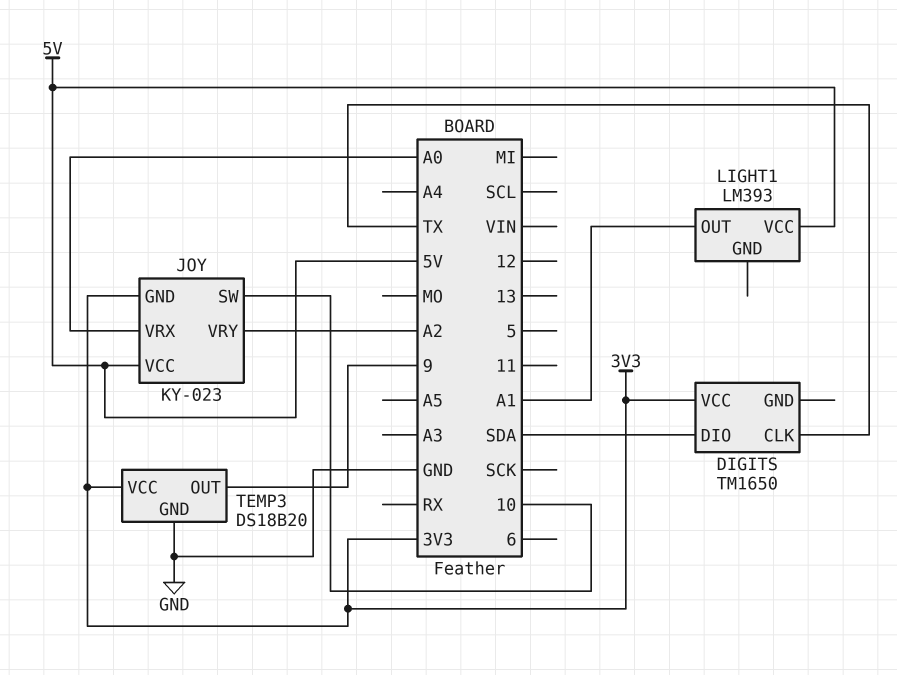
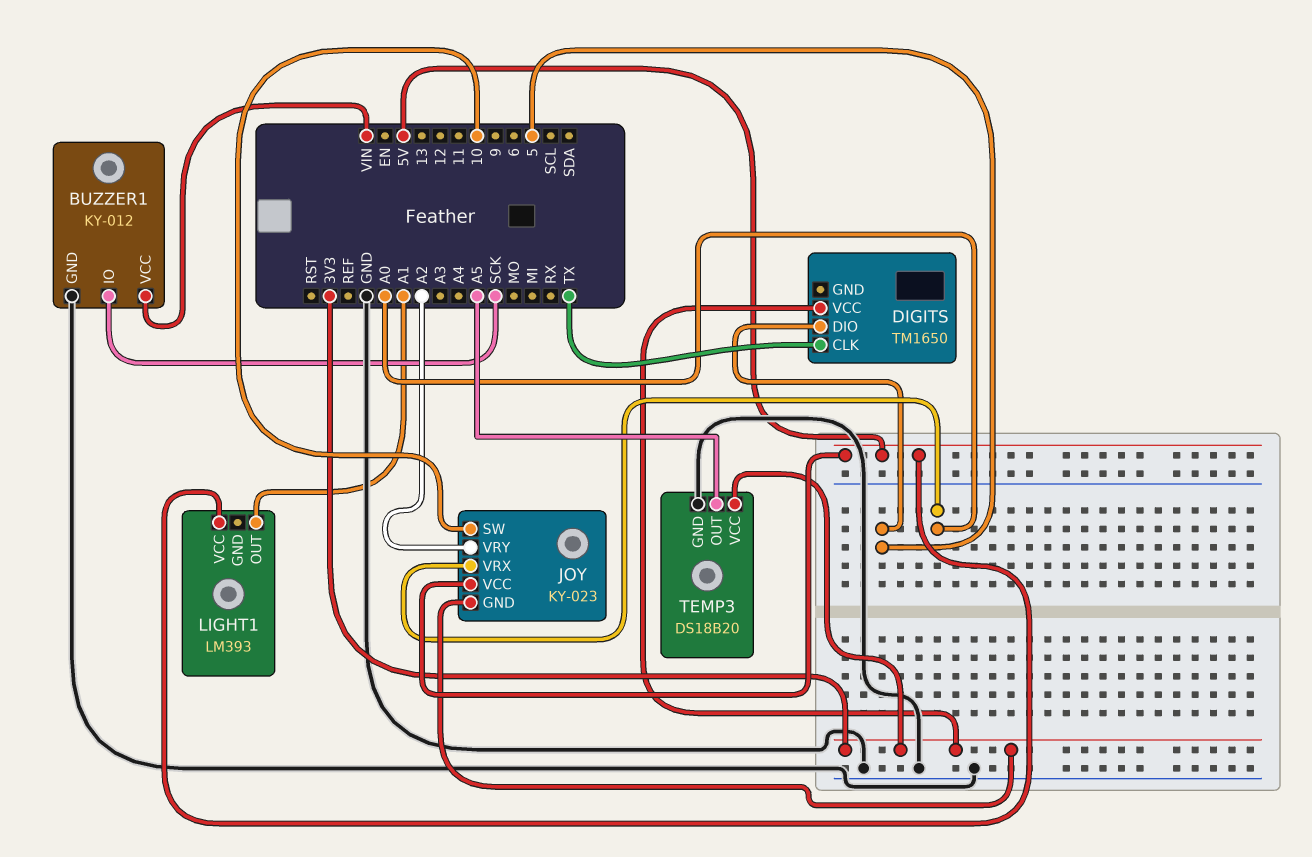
BUZZER1: none -> KY-012
BUZZER1 pin GND: none -> GND
BUZZER1 pin IO: none -> SCK
BUZZER1 pin VCC: none -> VIN
DIGITS pin DIO: SDA -> 5
TEMP3 pin OUT: 9 -> A5

